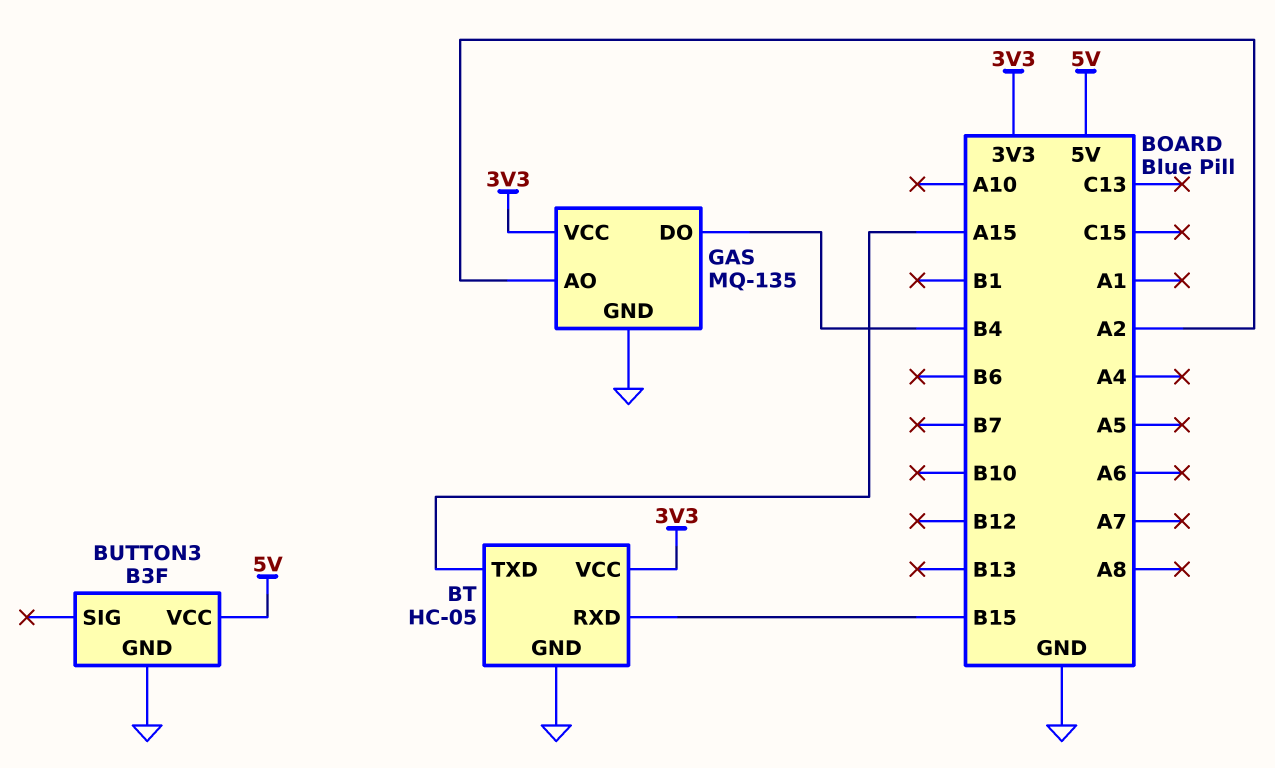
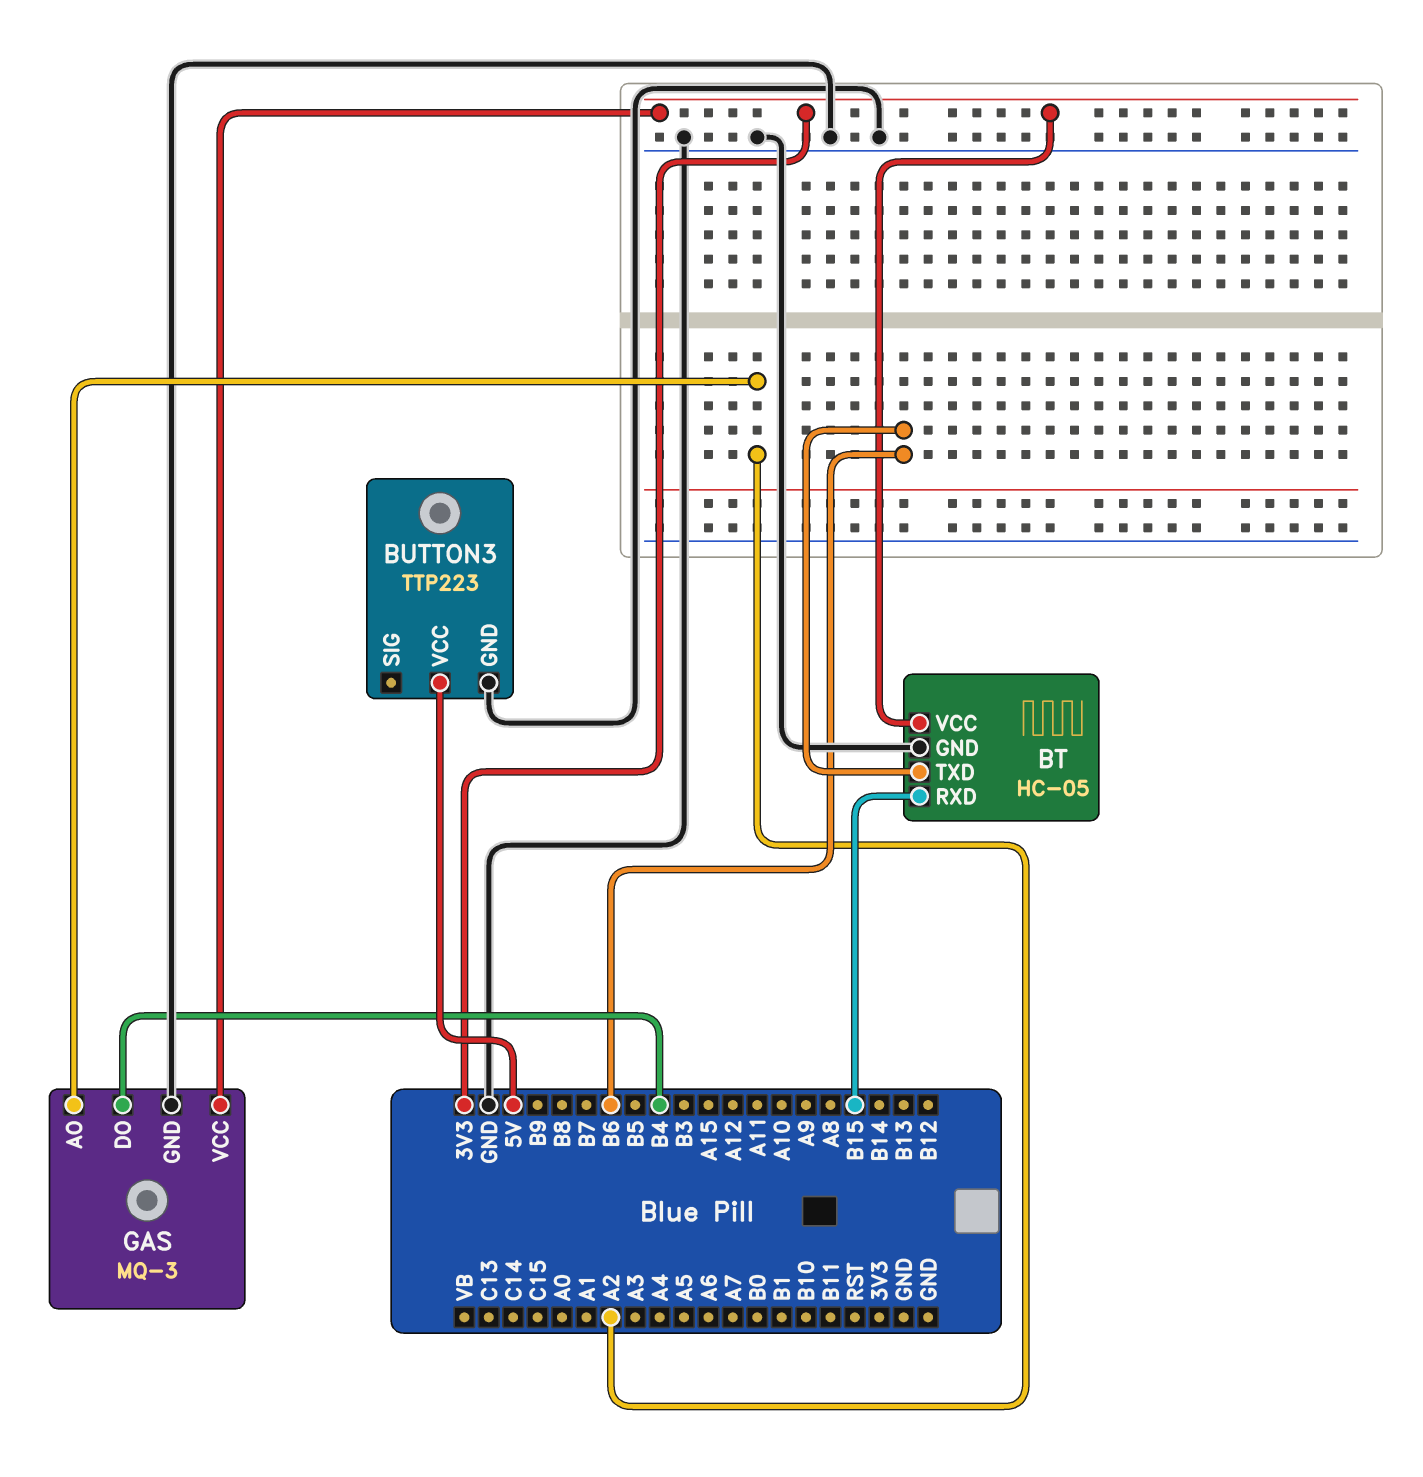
BT pin TXD: A15 -> B6
BUTTON3: B3F -> TTP223
GAS: MQ-135 -> MQ-3

